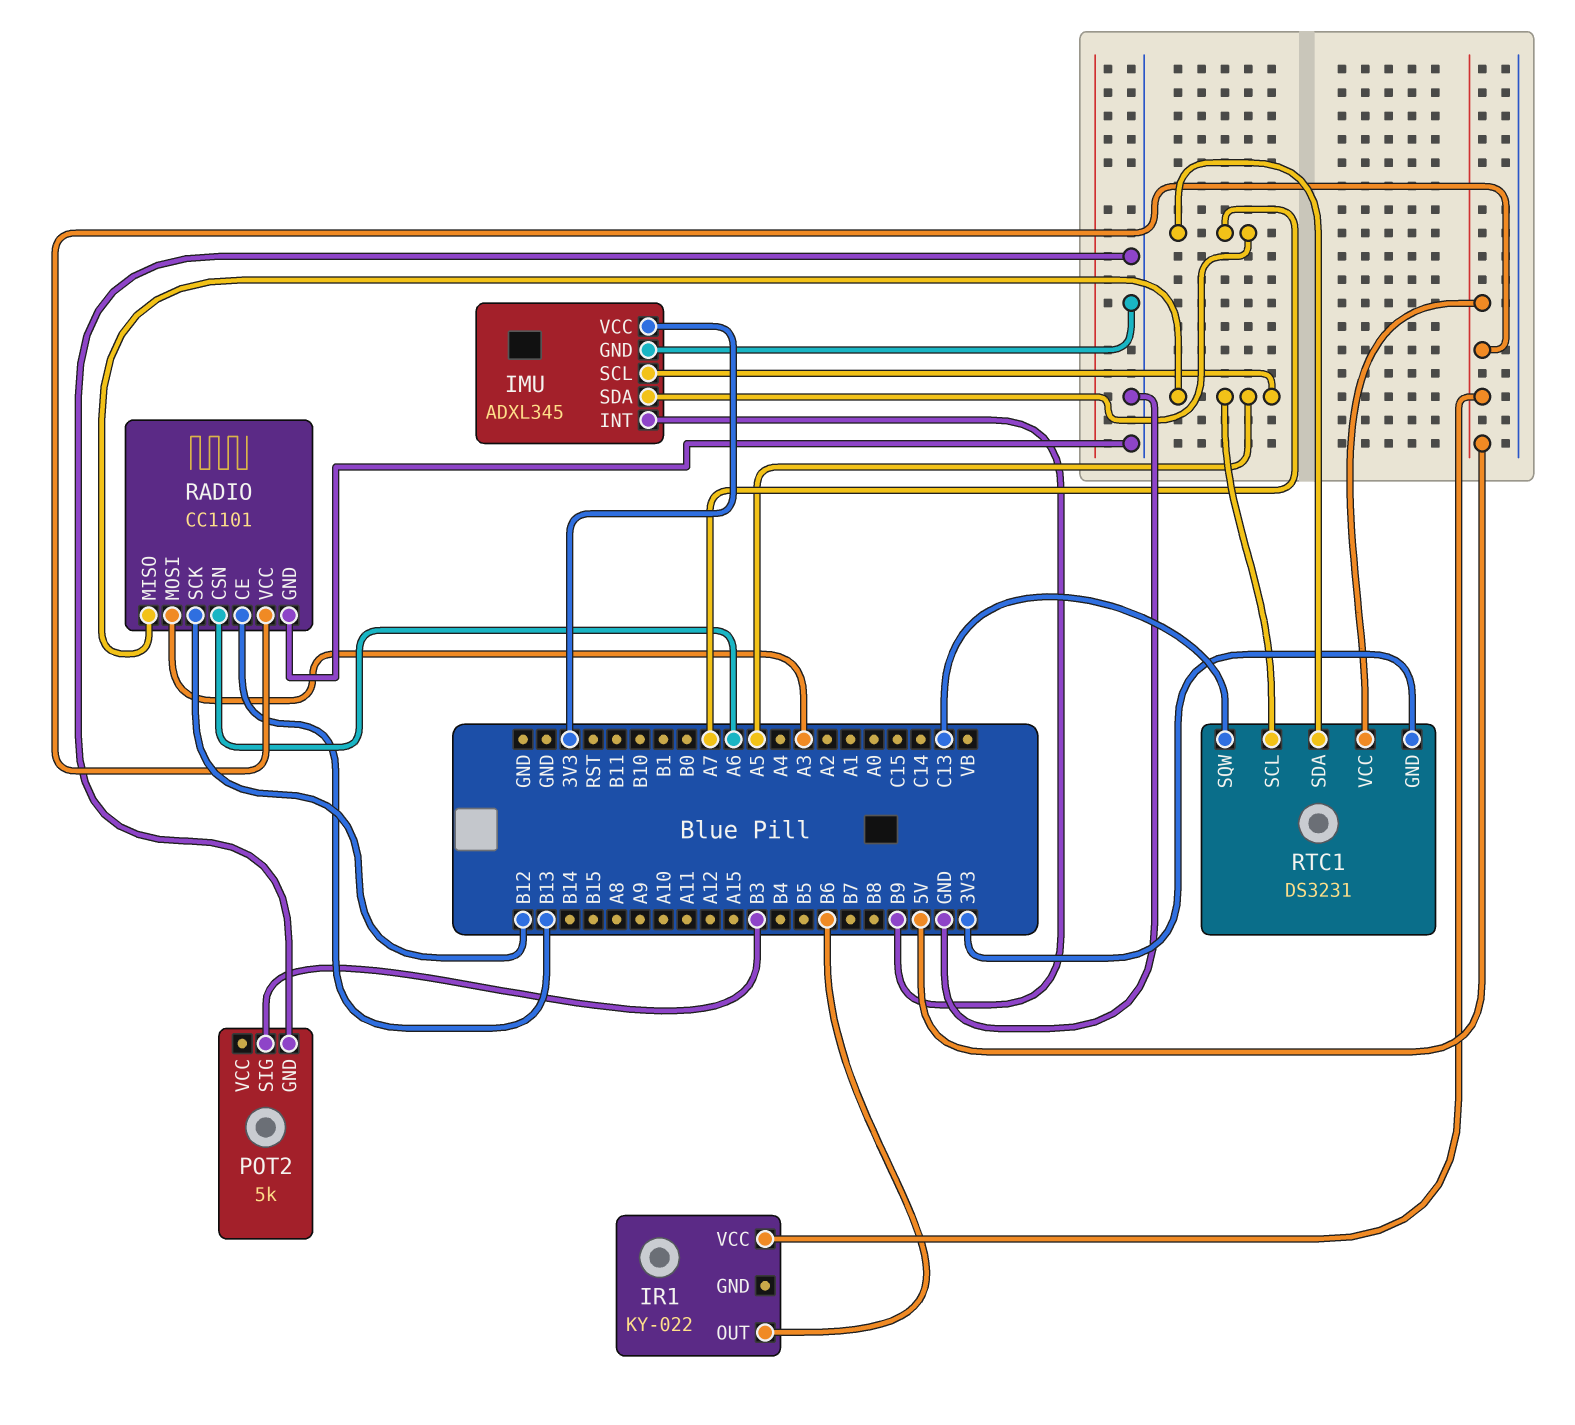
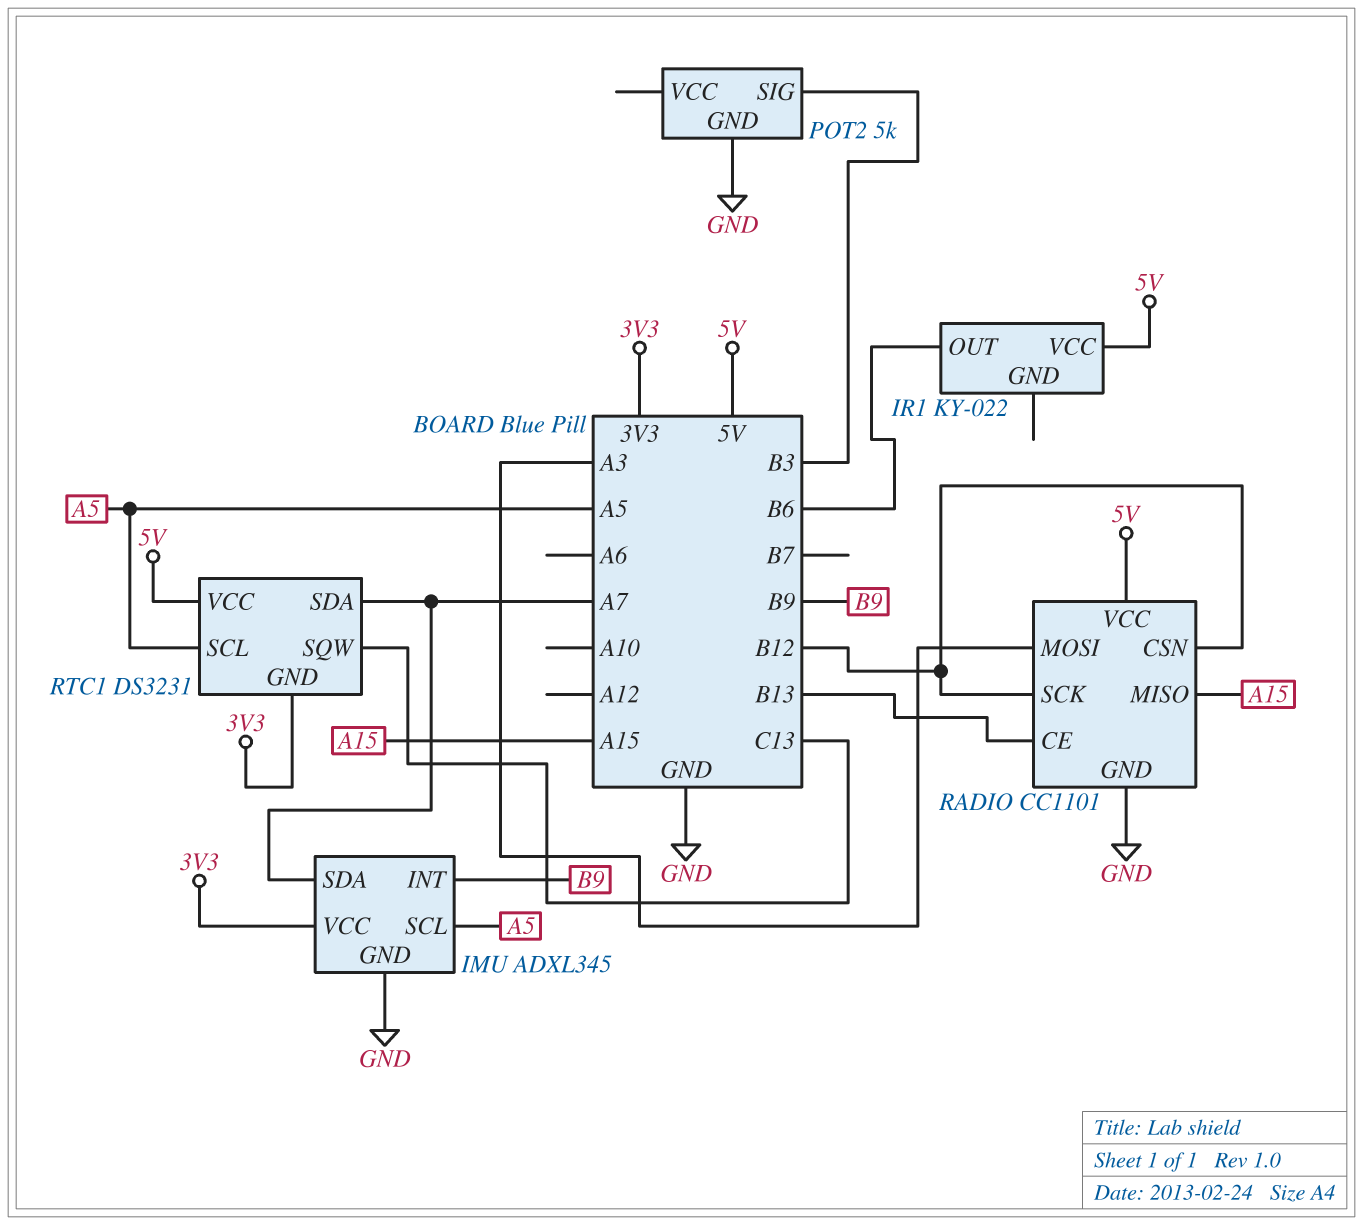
RADIO pin CSN: A6 -> B12
RADIO pin MISO: A5 -> A15

